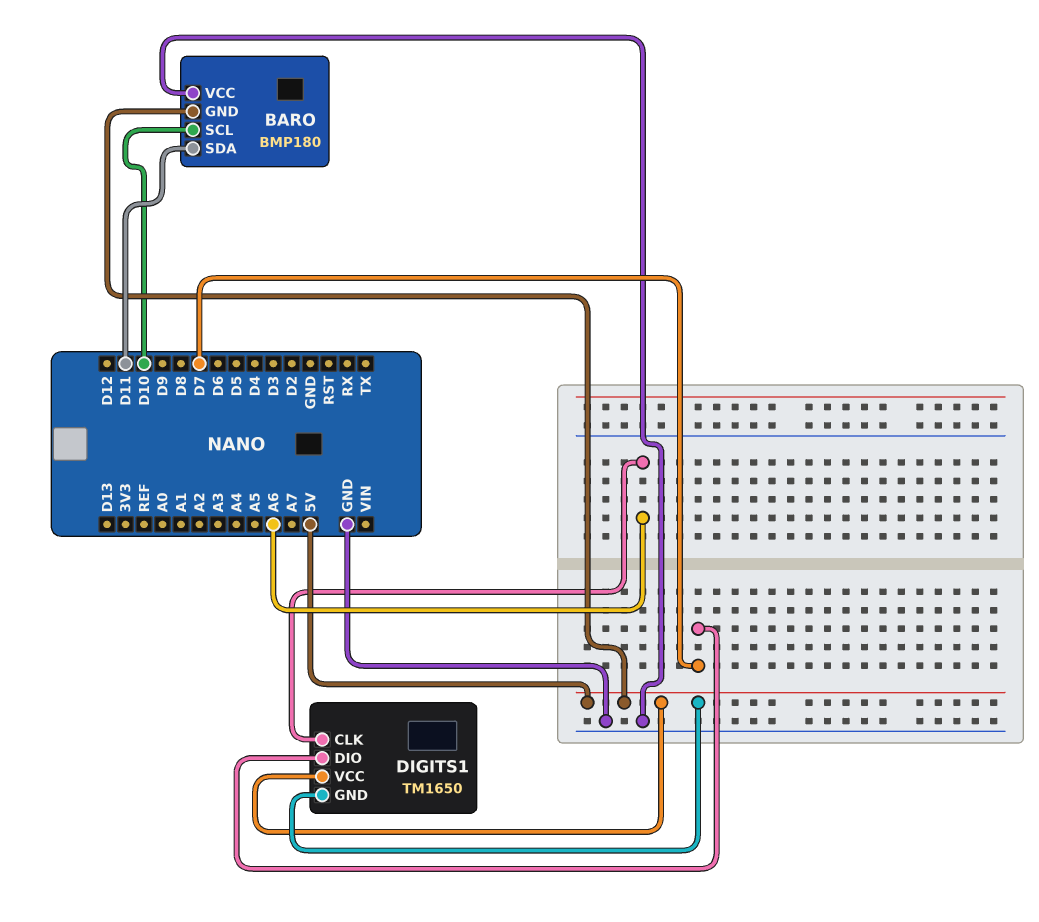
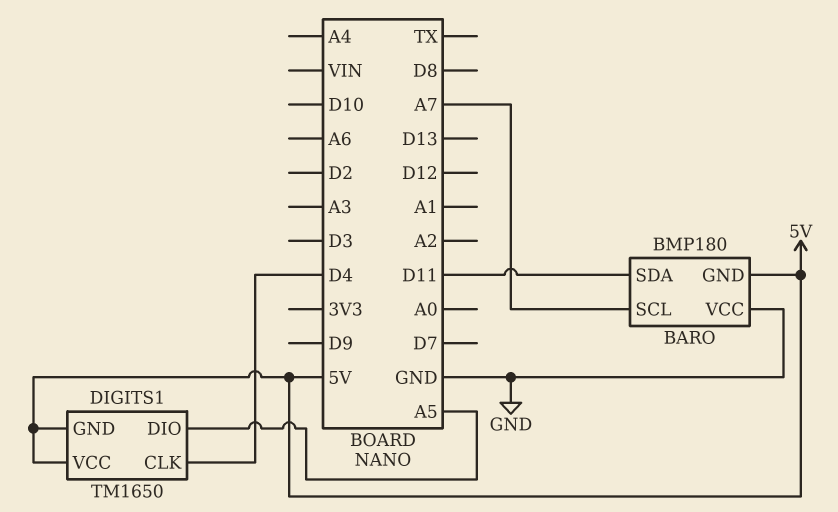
BARO pin SCL: D10 -> A7
DIGITS1 pin CLK: A6 -> D4
DIGITS1 pin DIO: D7 -> A5

